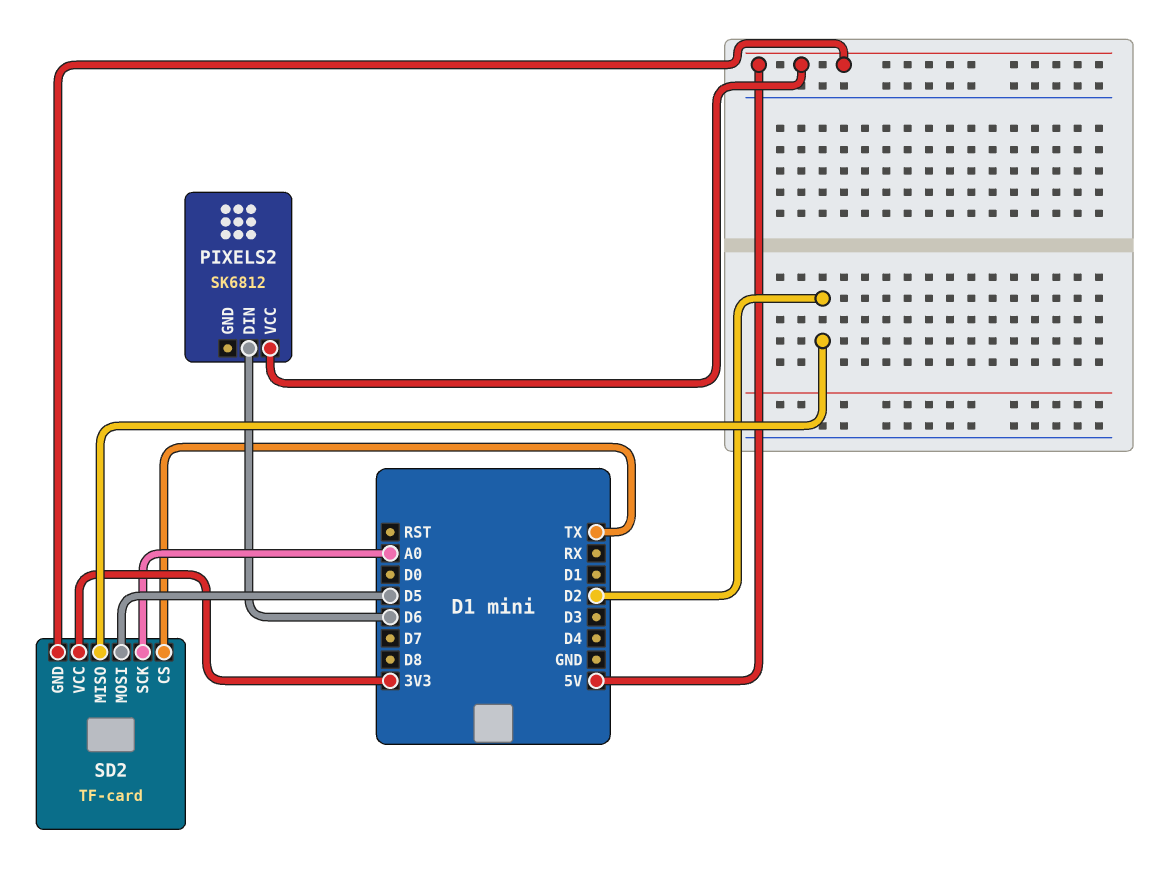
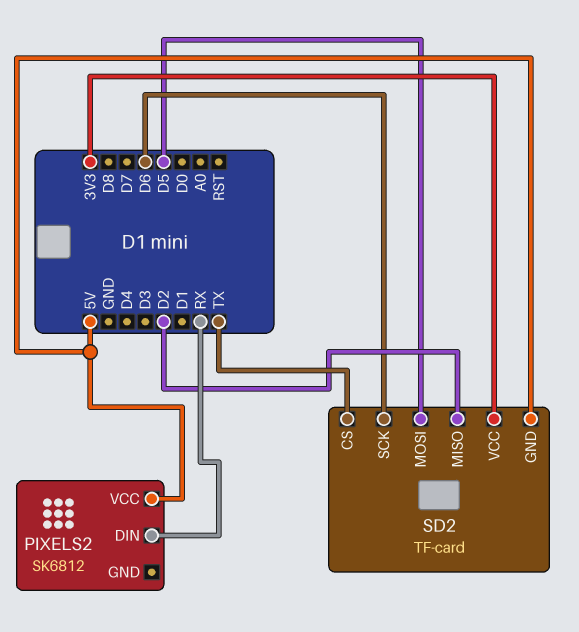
PIXELS2 pin DIN: D6 -> RX
SD2 pin SCK: A0 -> D6

